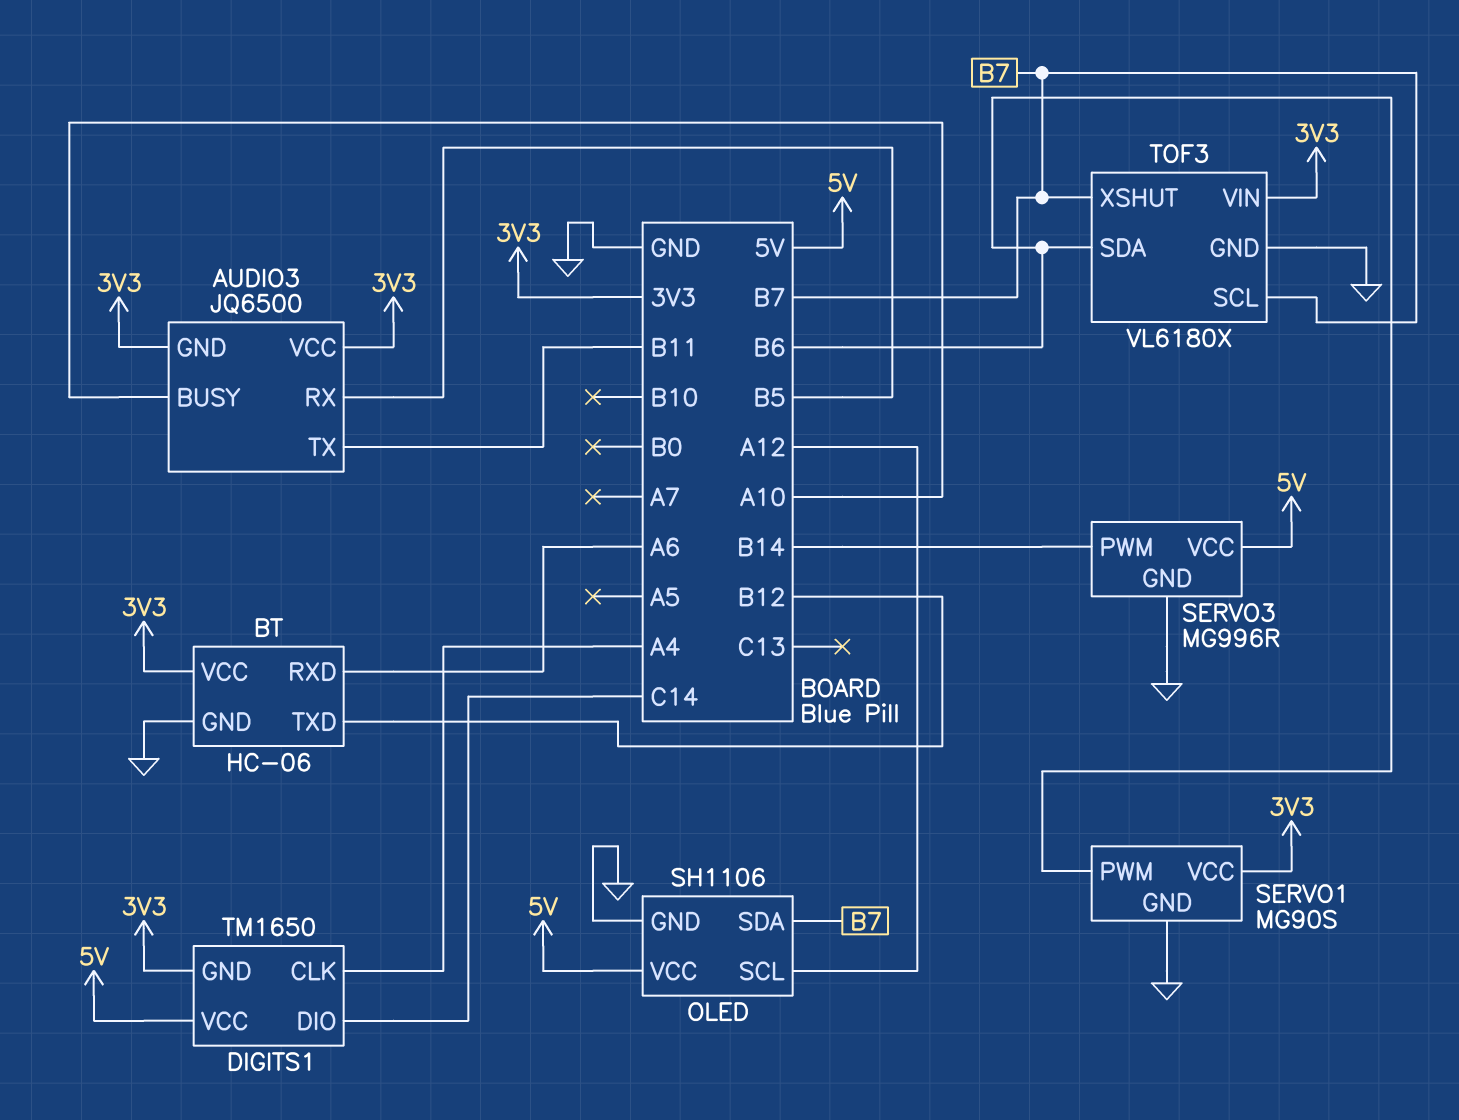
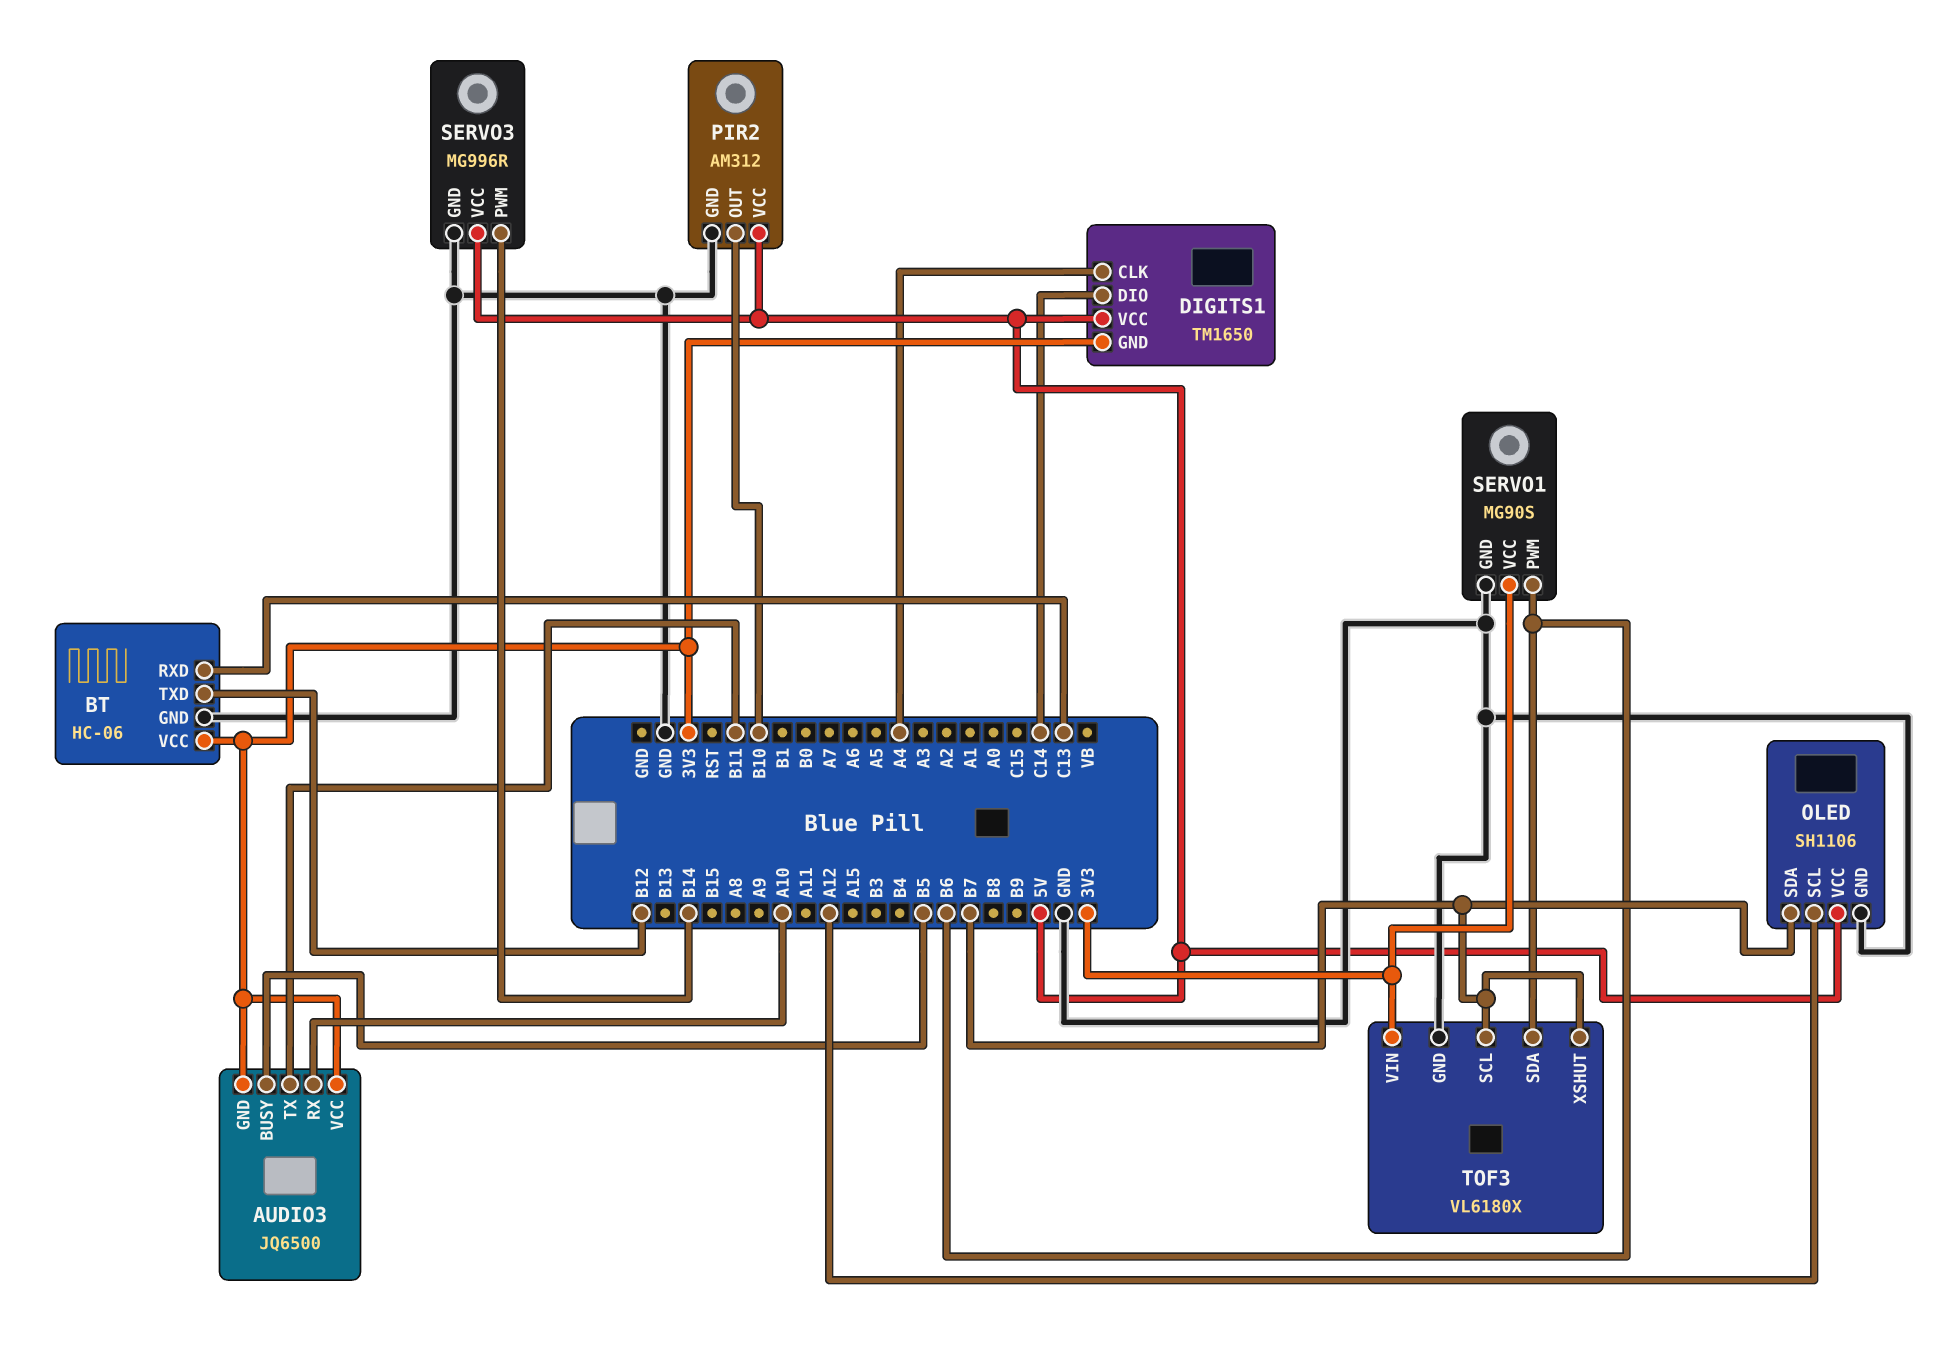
AUDIO3 pin BUSY: A10 -> B5
AUDIO3 pin RX: B5 -> A10
BT pin RXD: A6 -> C13
PIR2: none -> AM312
PIR2 pin GND: none -> GND
PIR2 pin OUT: none -> B10
PIR2 pin VCC: none -> 5V

